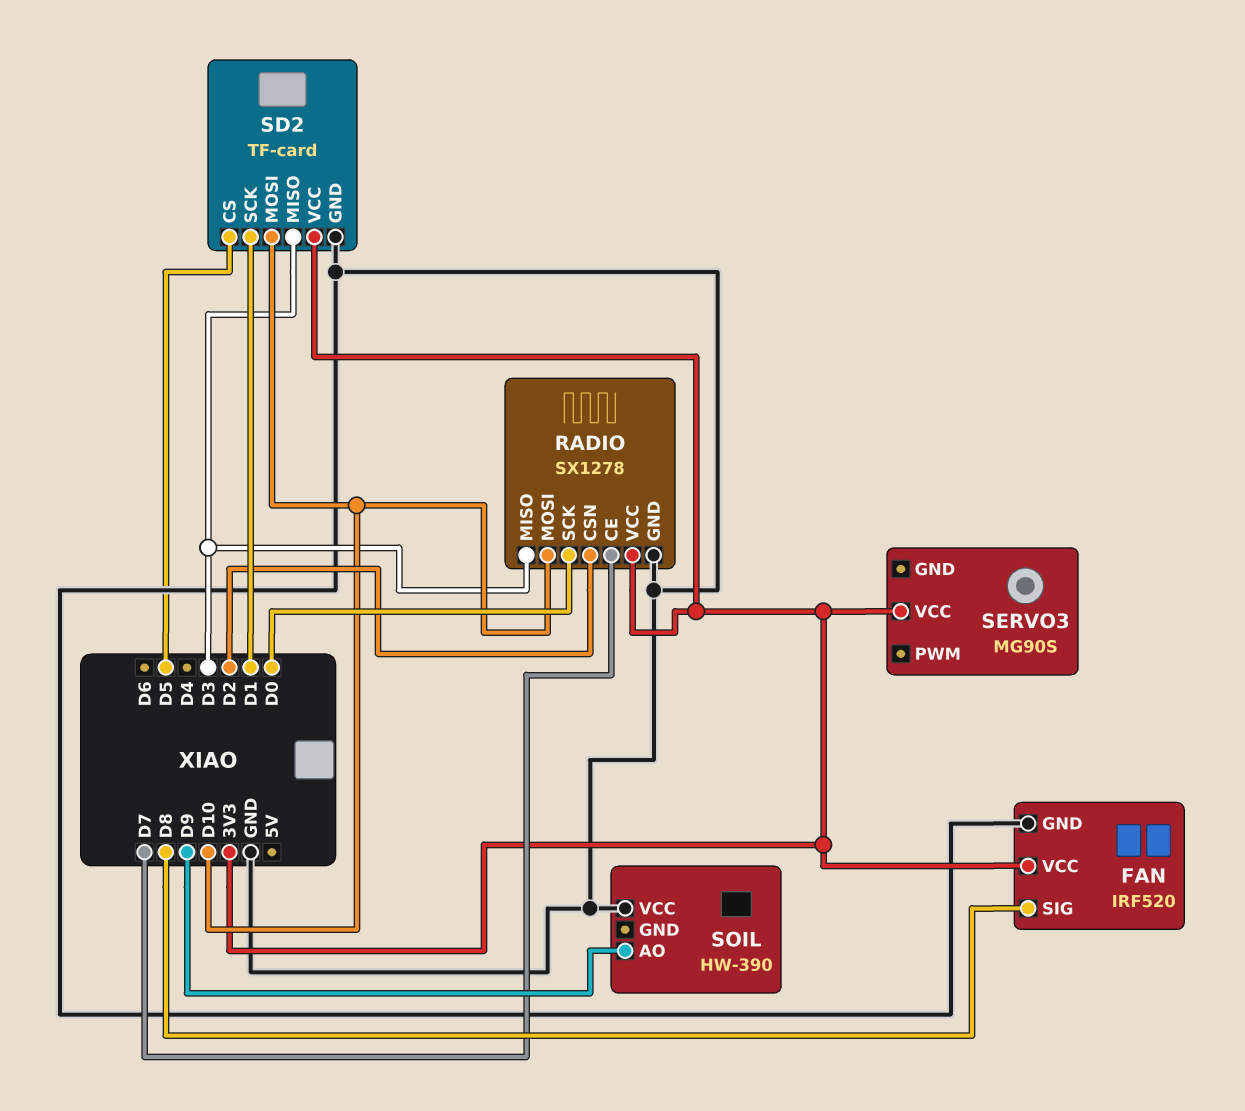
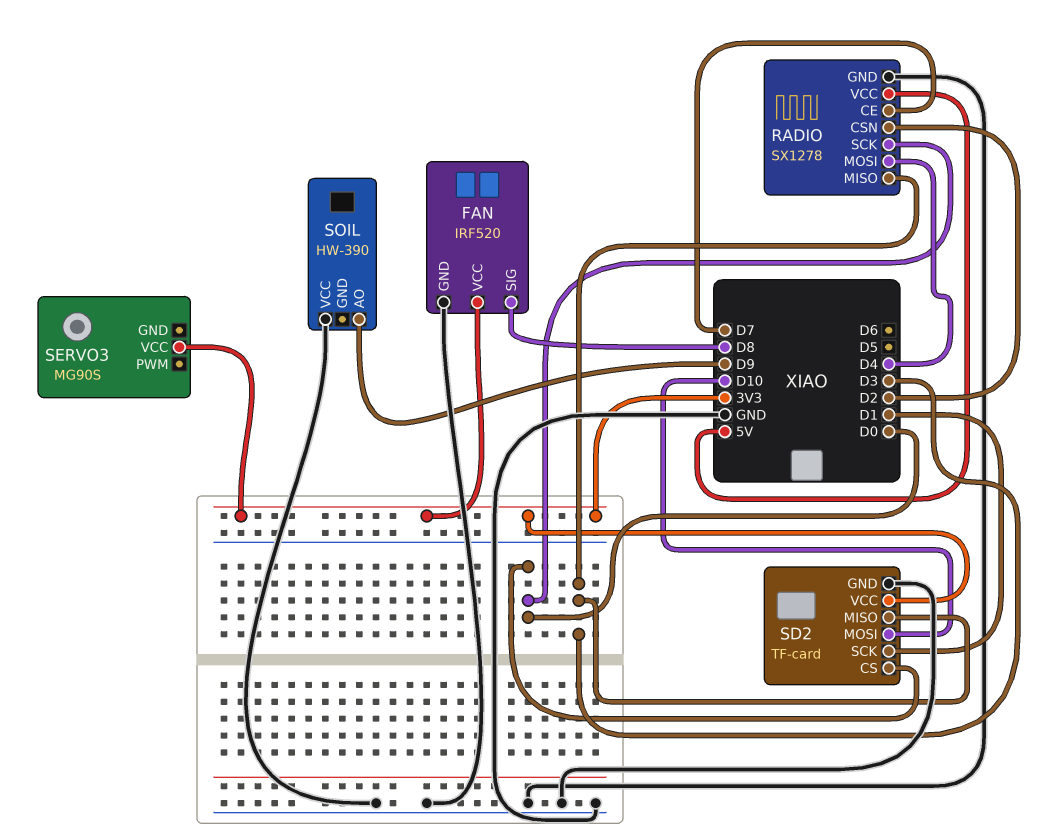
RADIO pin MOSI: D10 -> D4
RADIO pin VCC: 3V3 -> 5V
SD2 pin CS: D5 -> D0

